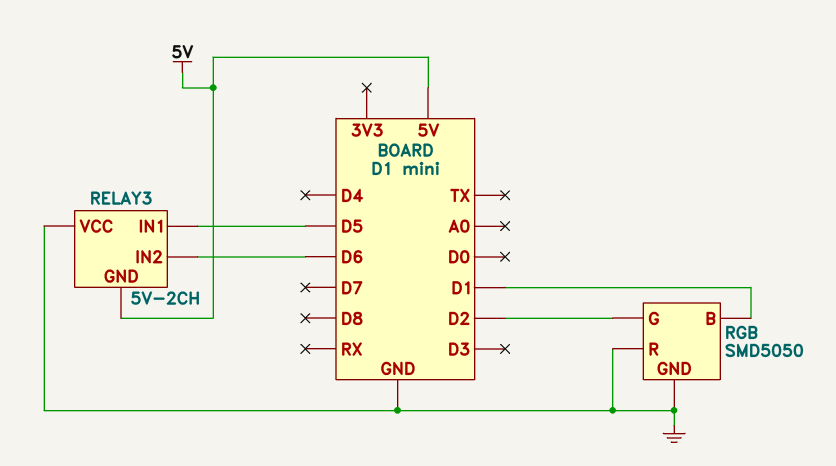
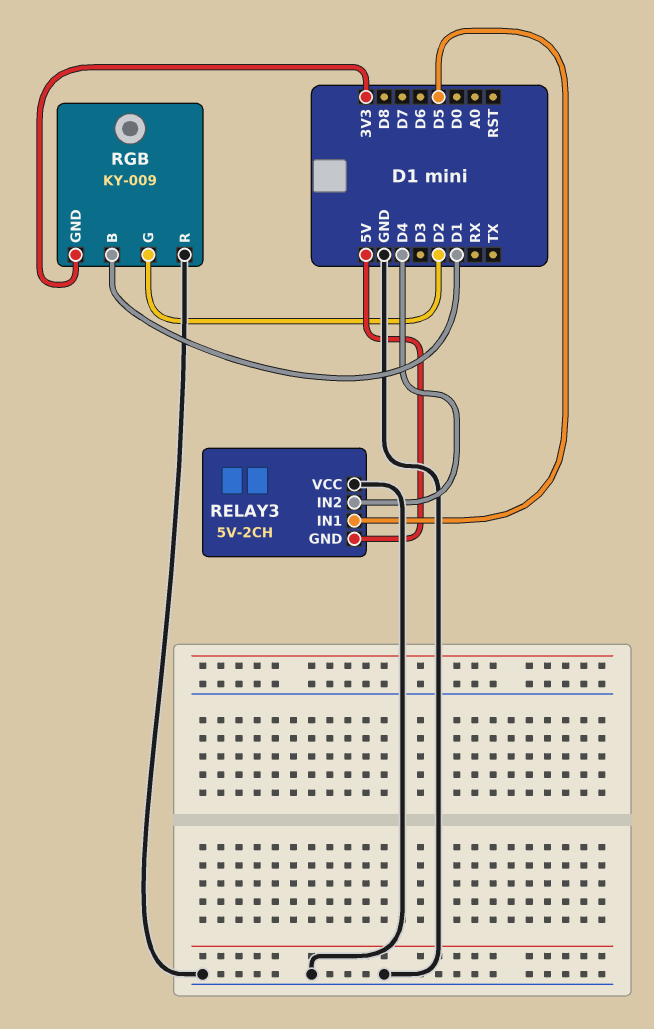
RELAY3 pin IN2: D6 -> D4
RGB: SMD5050 -> KY-009
RGB pin GND: GND -> 3V3

